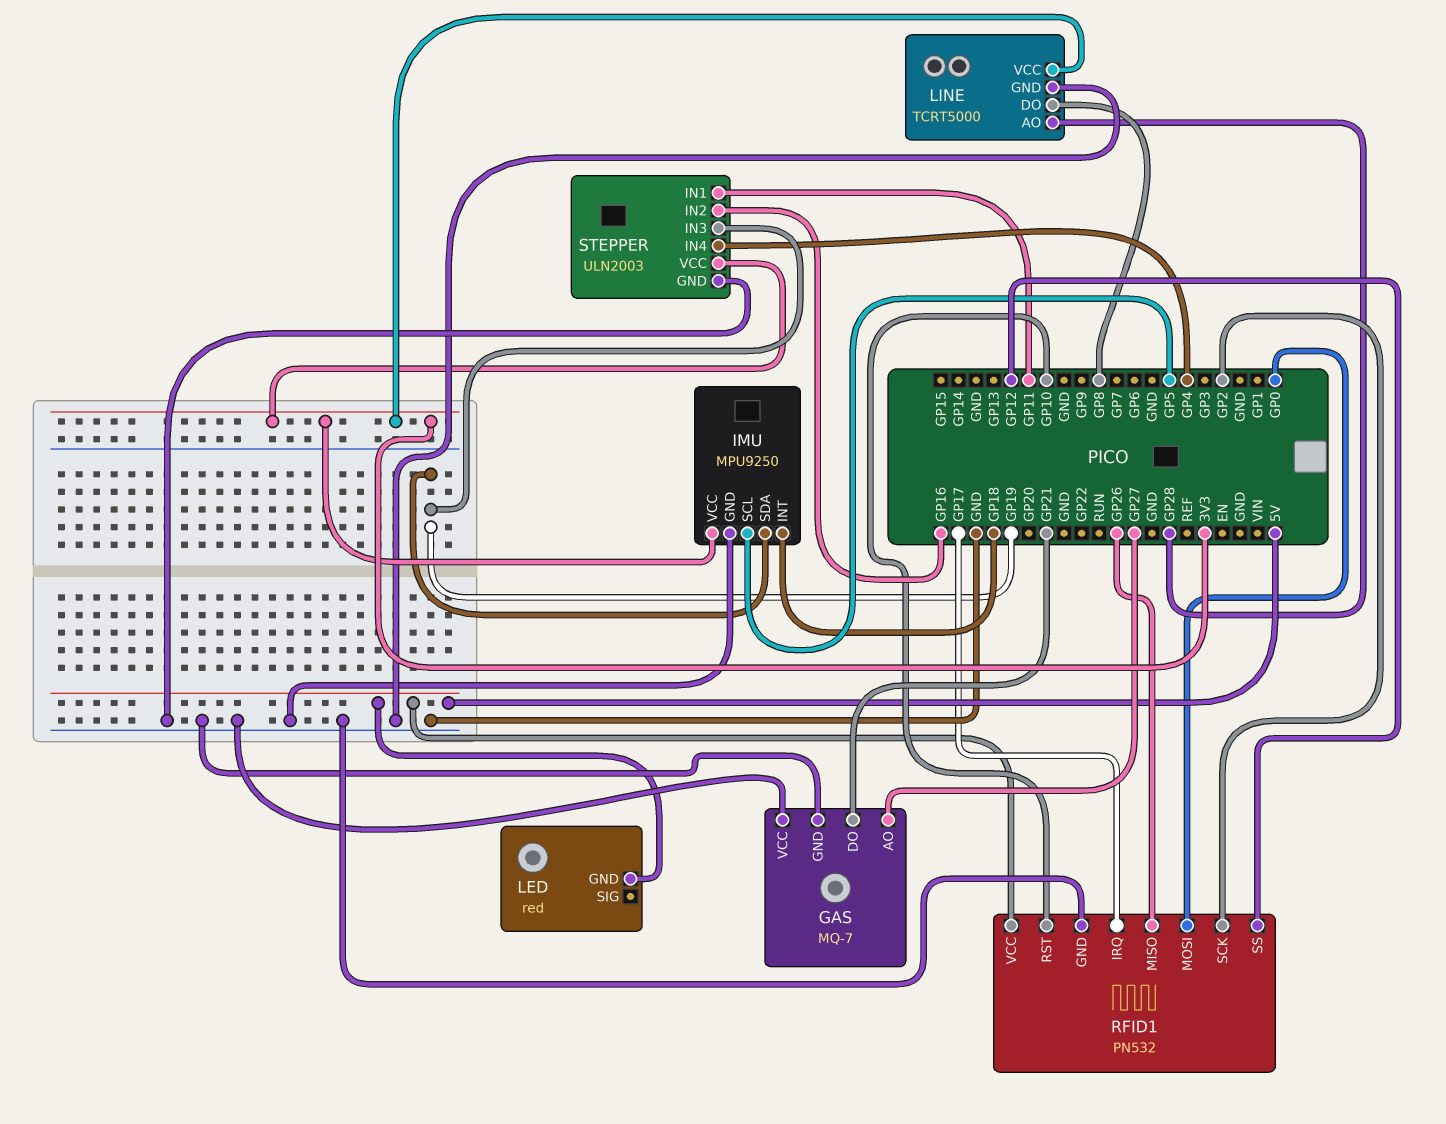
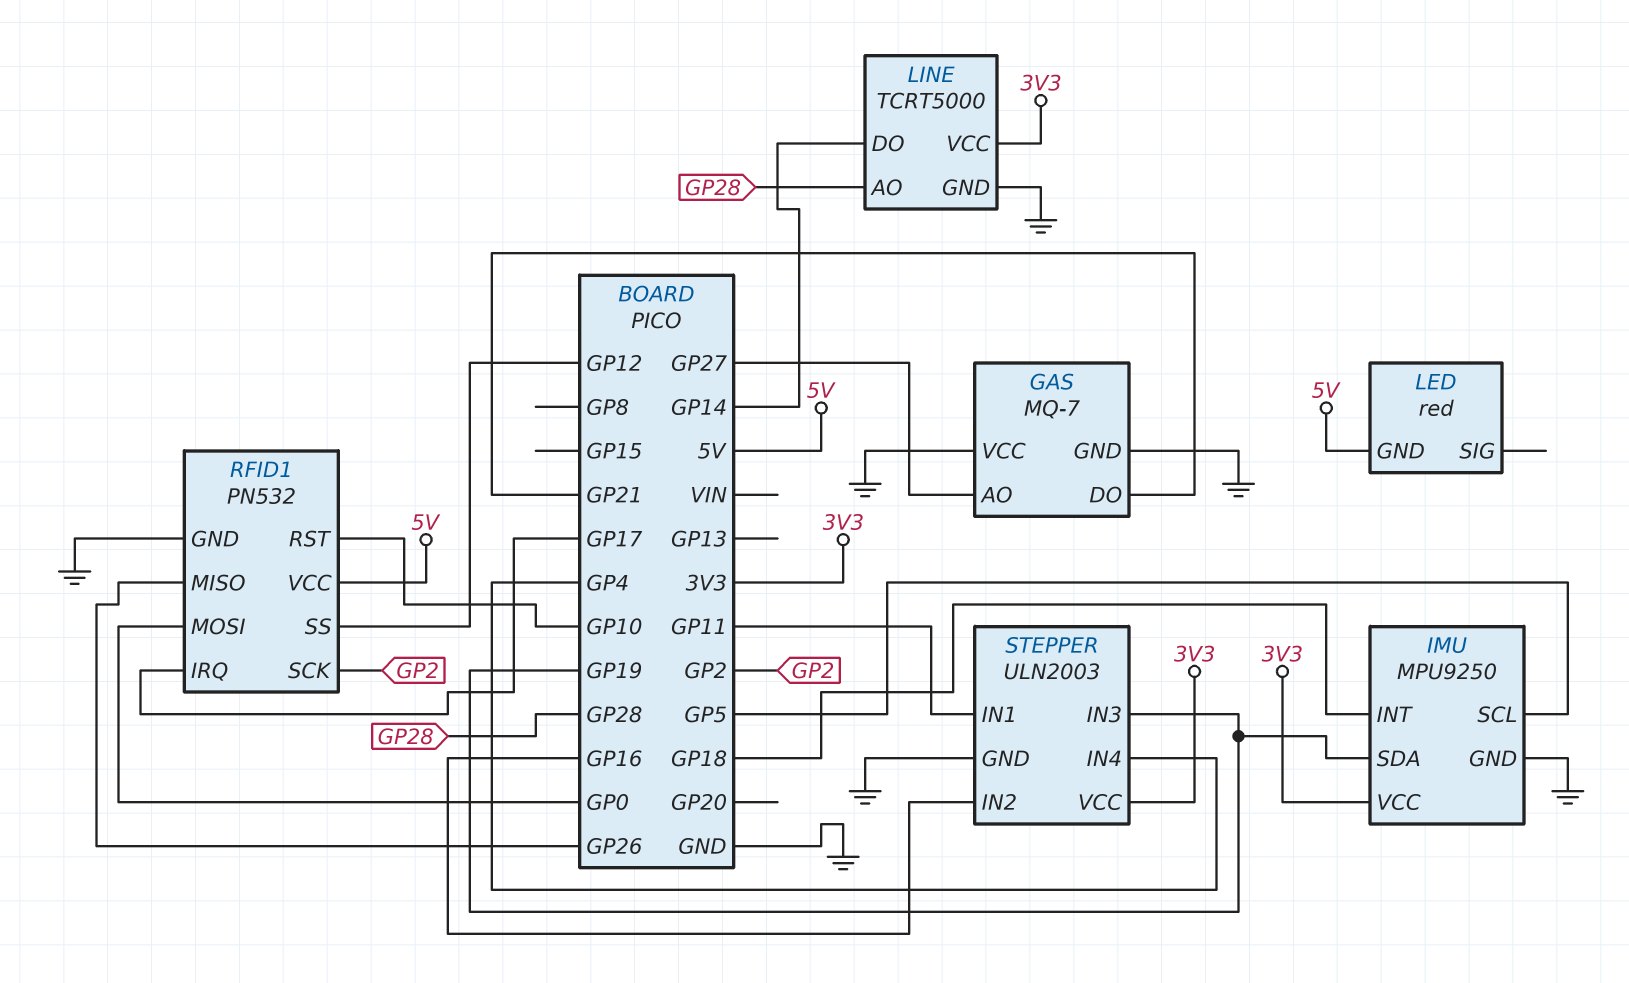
LINE pin DO: GP8 -> GP14

